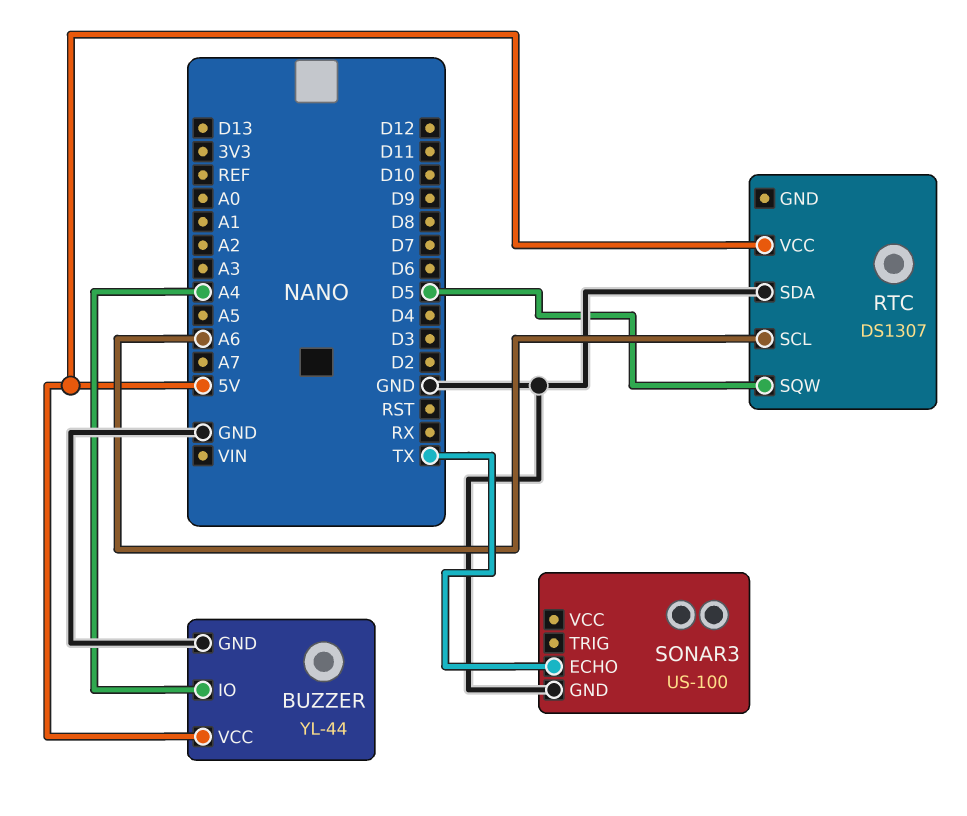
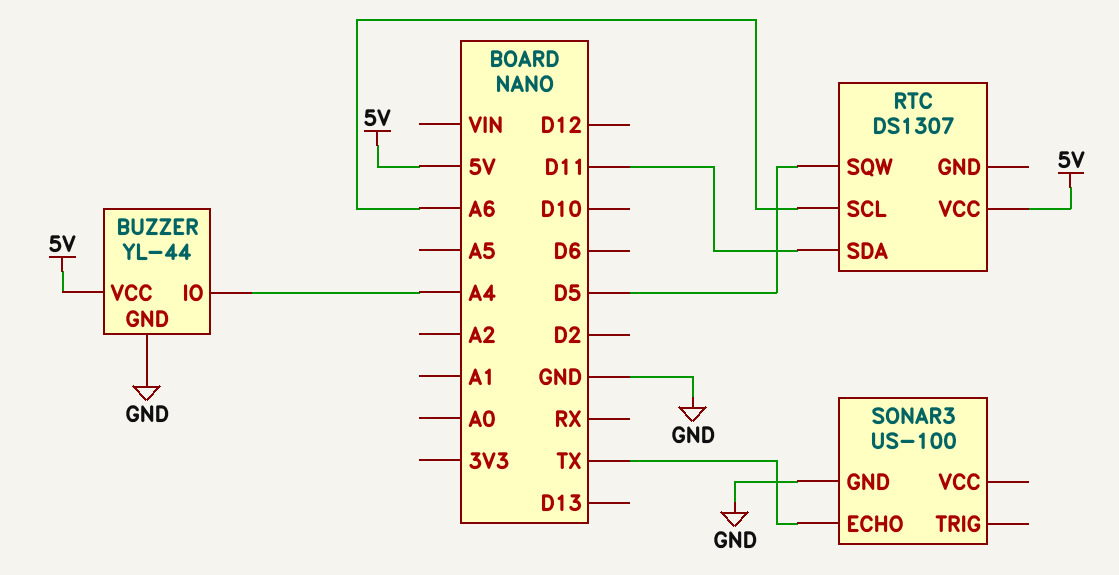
RTC pin SDA: GND -> D11

